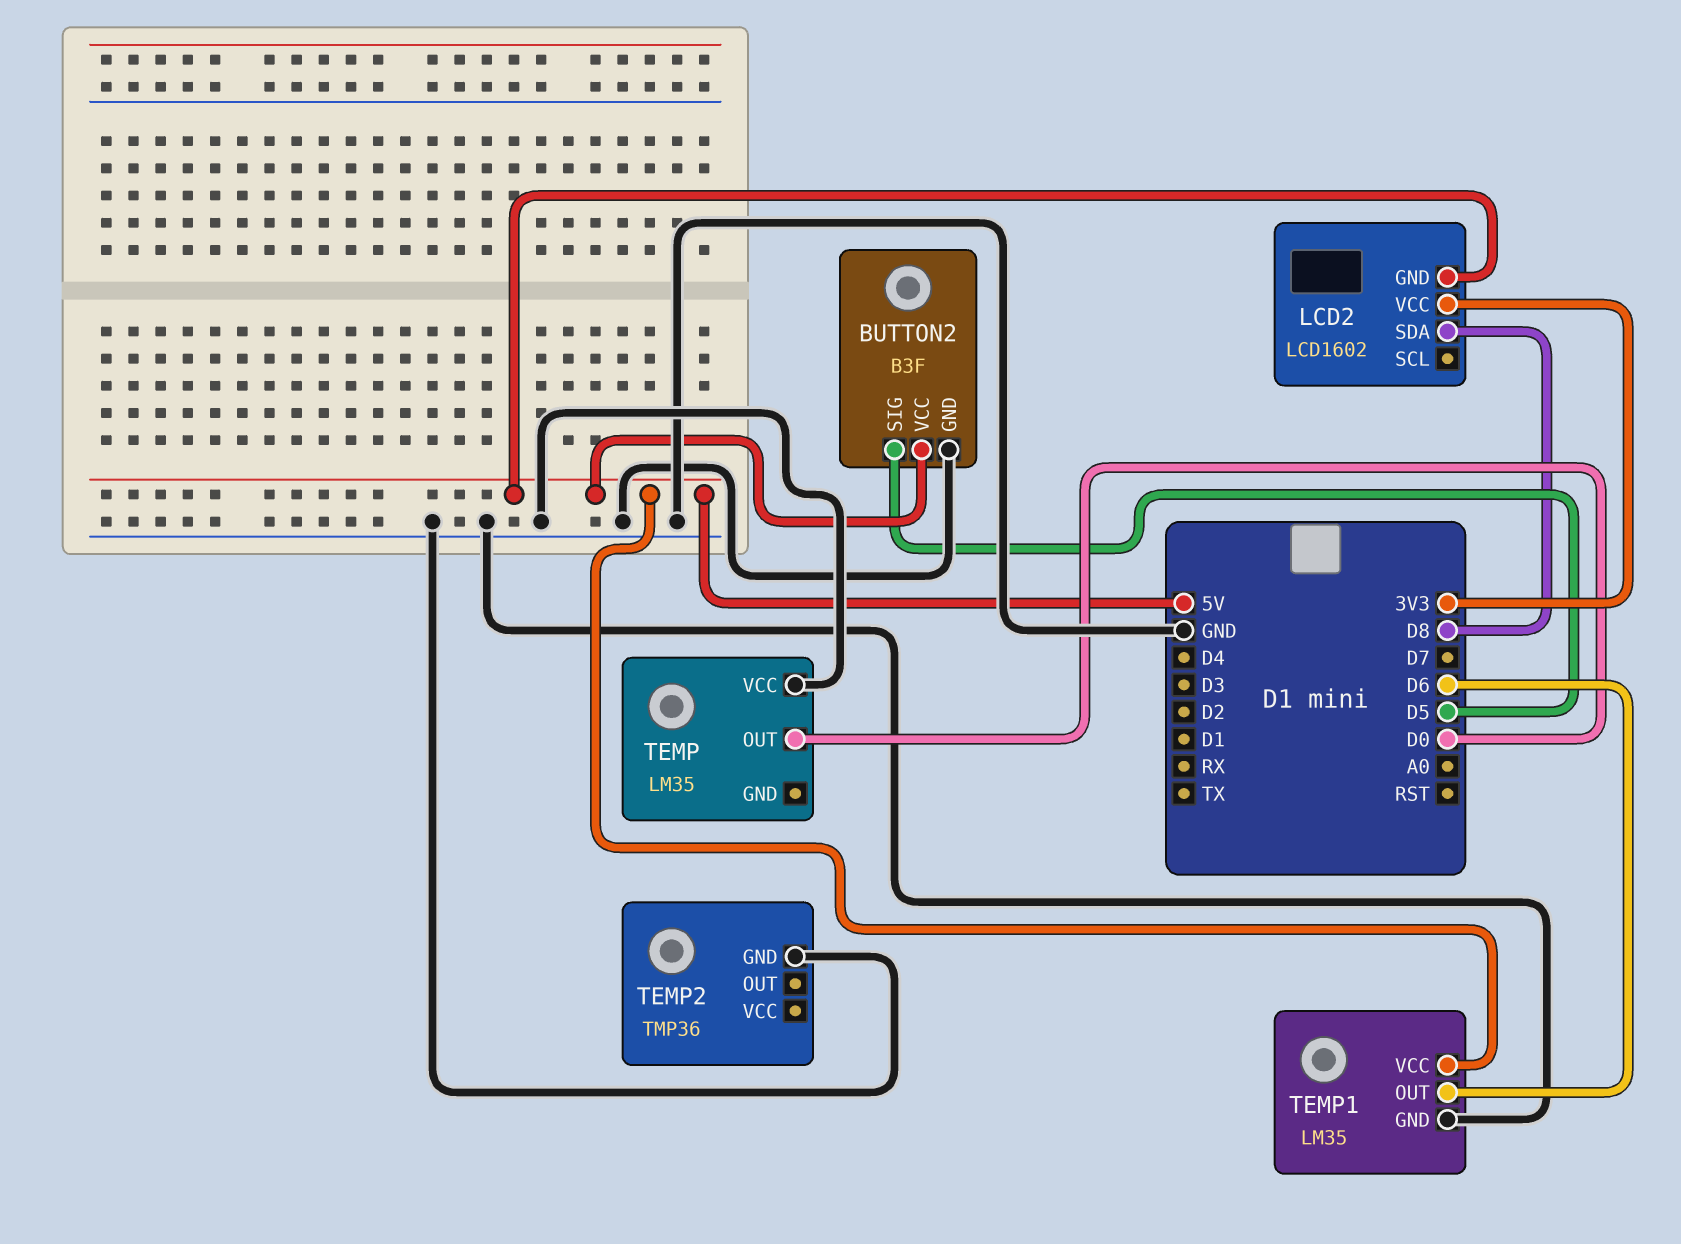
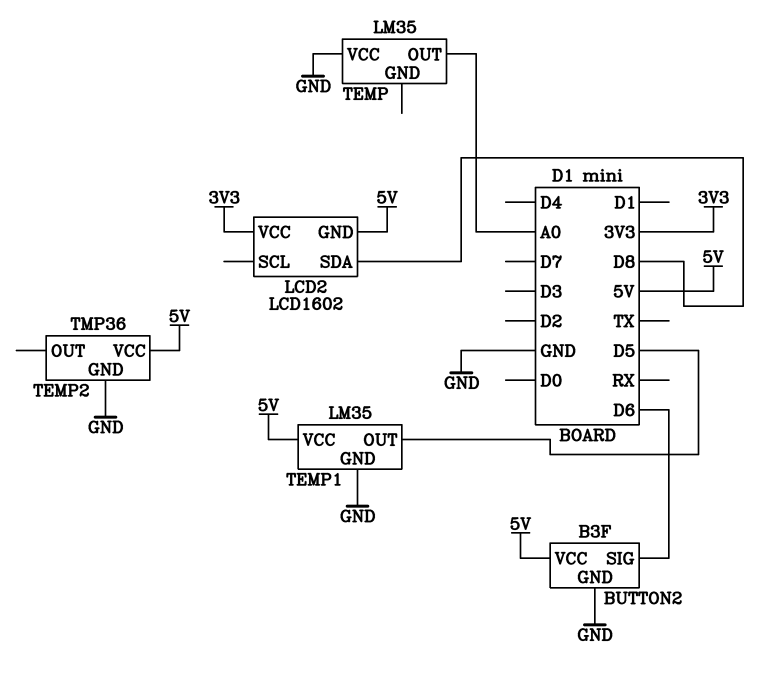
BUTTON2 pin SIG: D5 -> D6
TEMP pin OUT: D0 -> A0
TEMP1 pin OUT: D6 -> D5
TEMP2 pin VCC: none -> 5V

